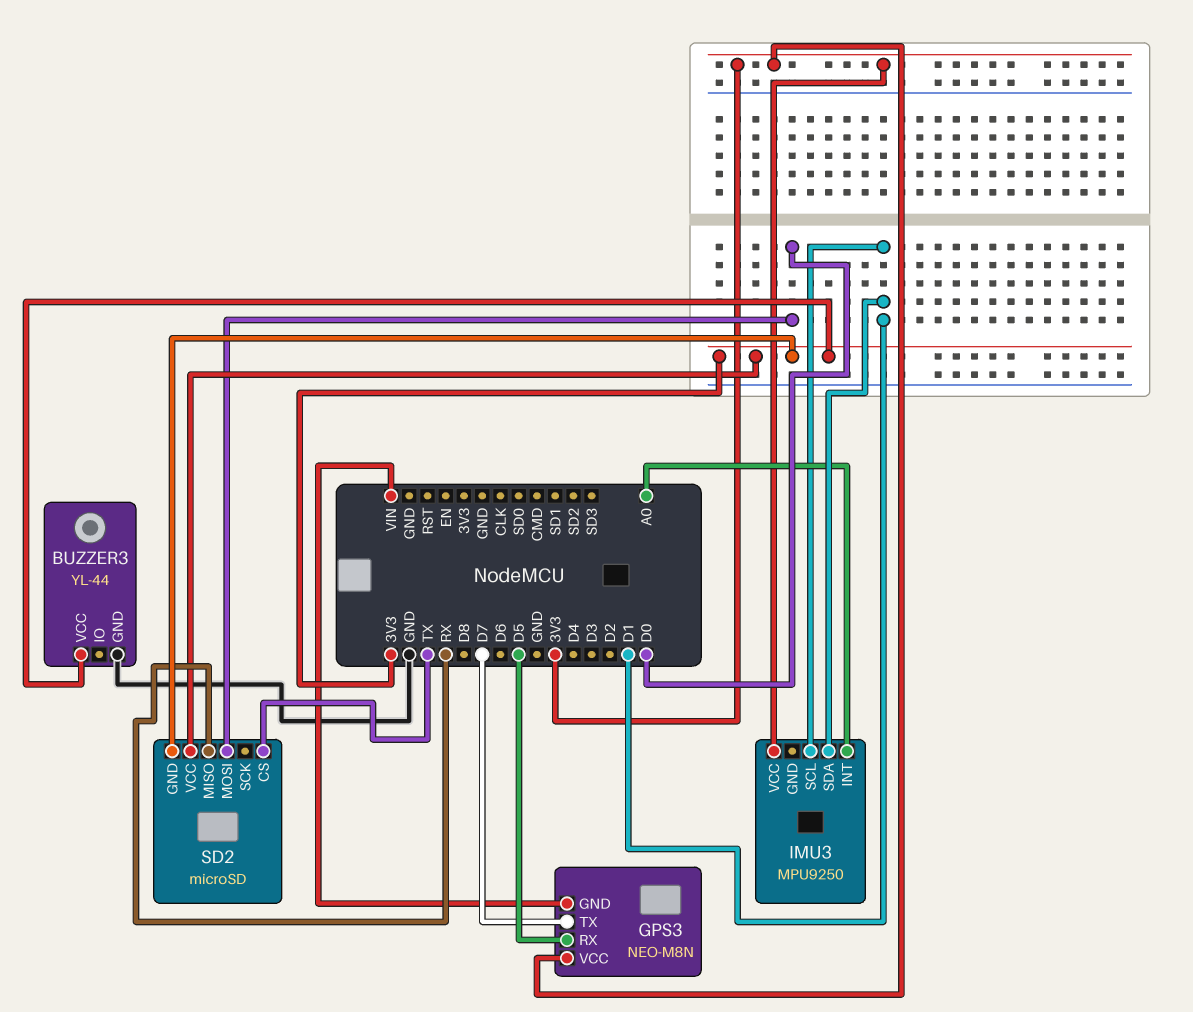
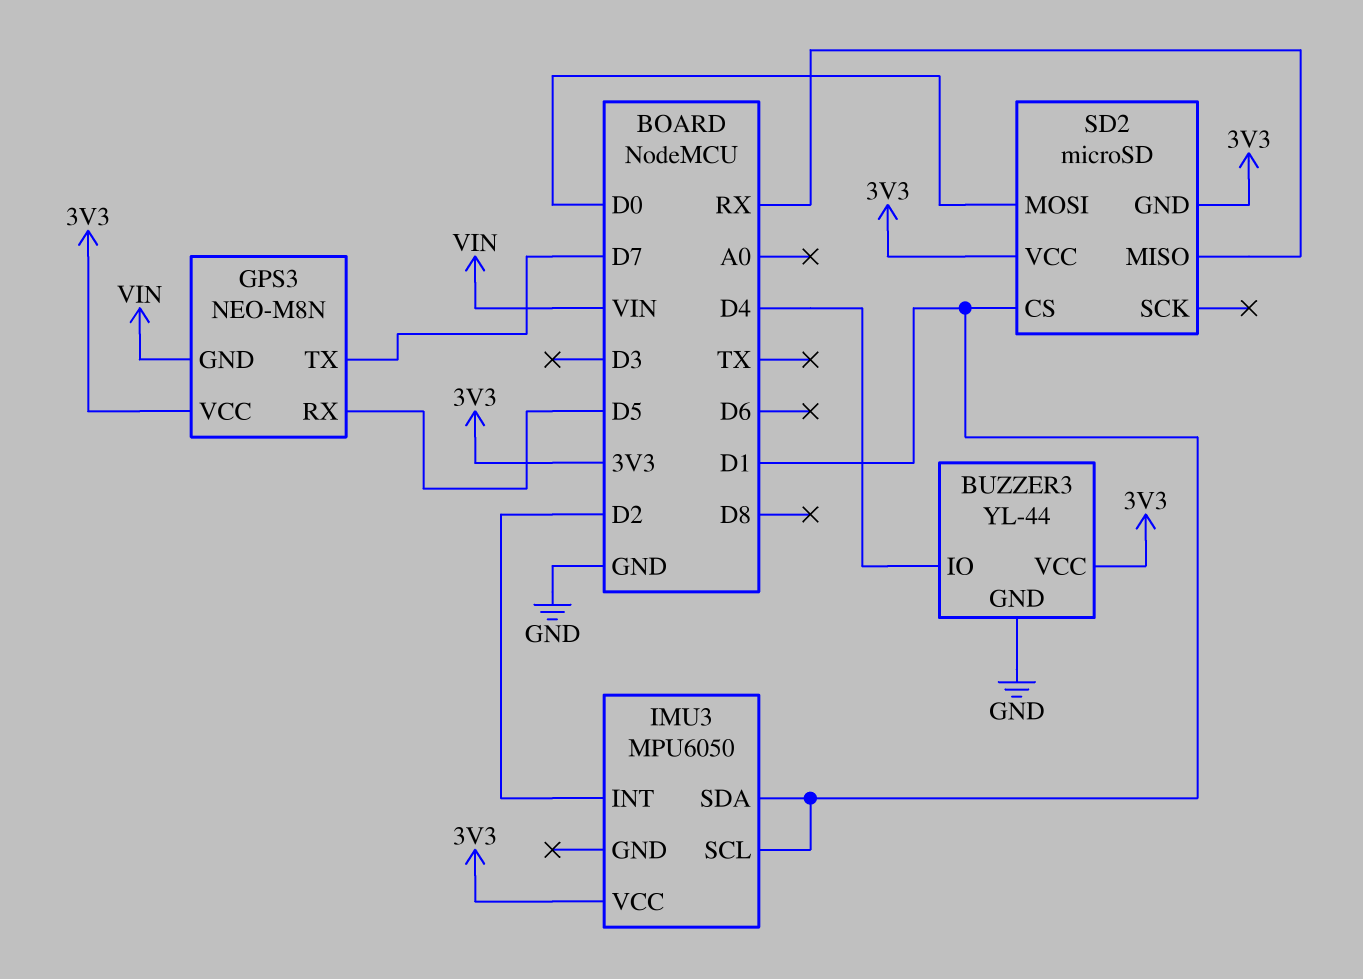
BUZZER3 pin IO: none -> D4
IMU3: MPU9250 -> MPU6050
IMU3 pin INT: A0 -> D2
SD2 pin CS: TX -> D1

